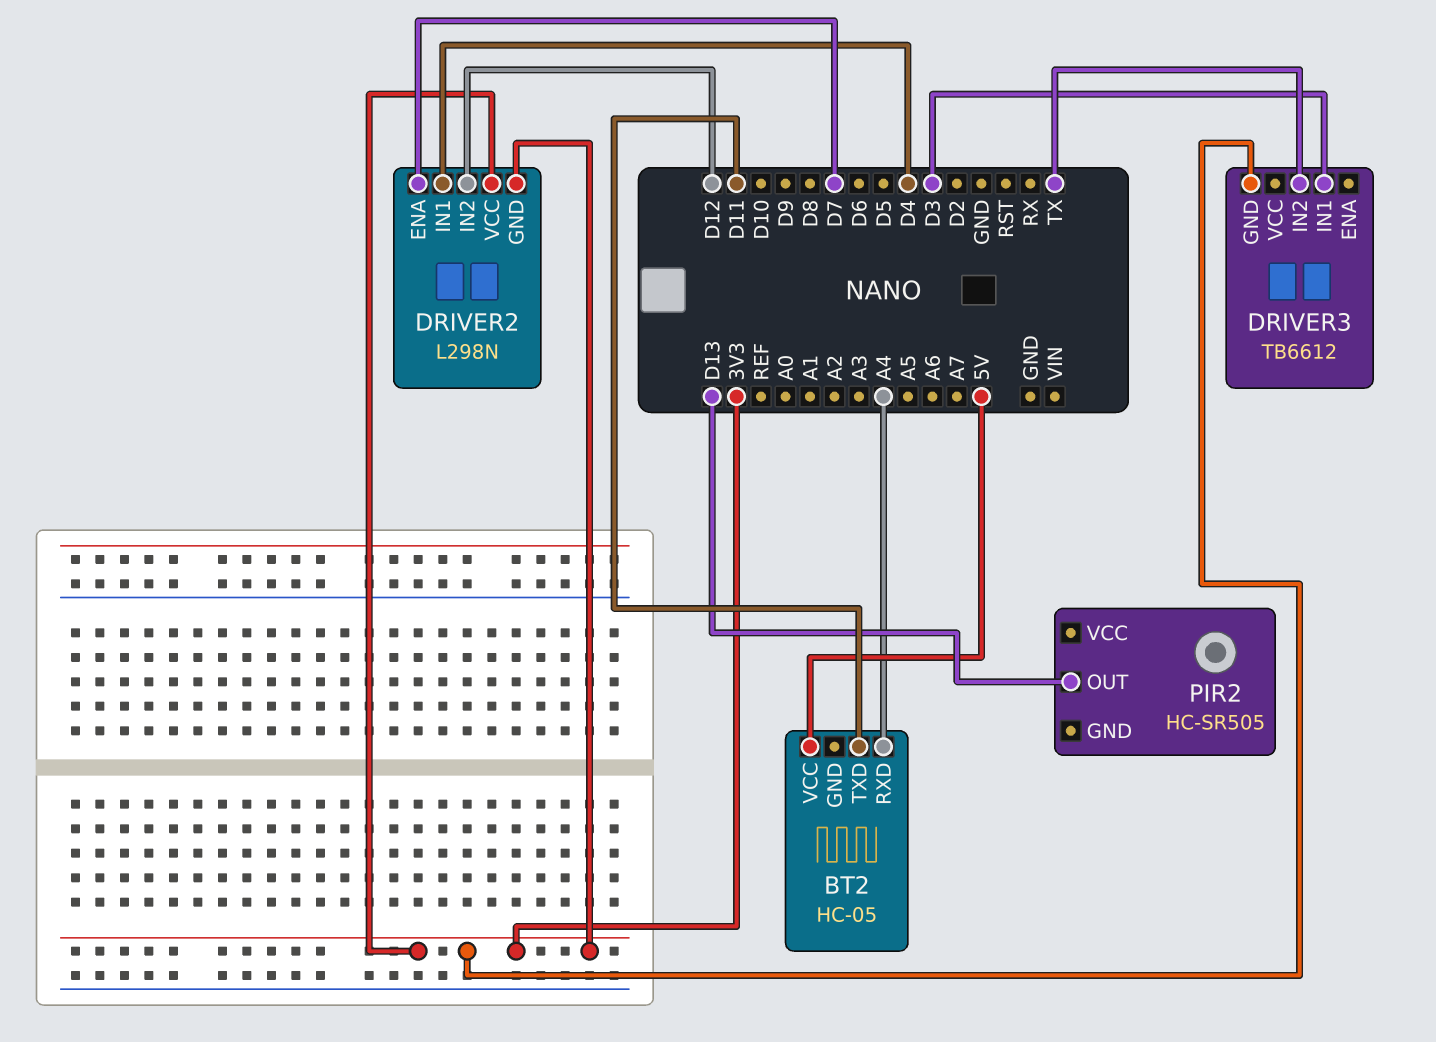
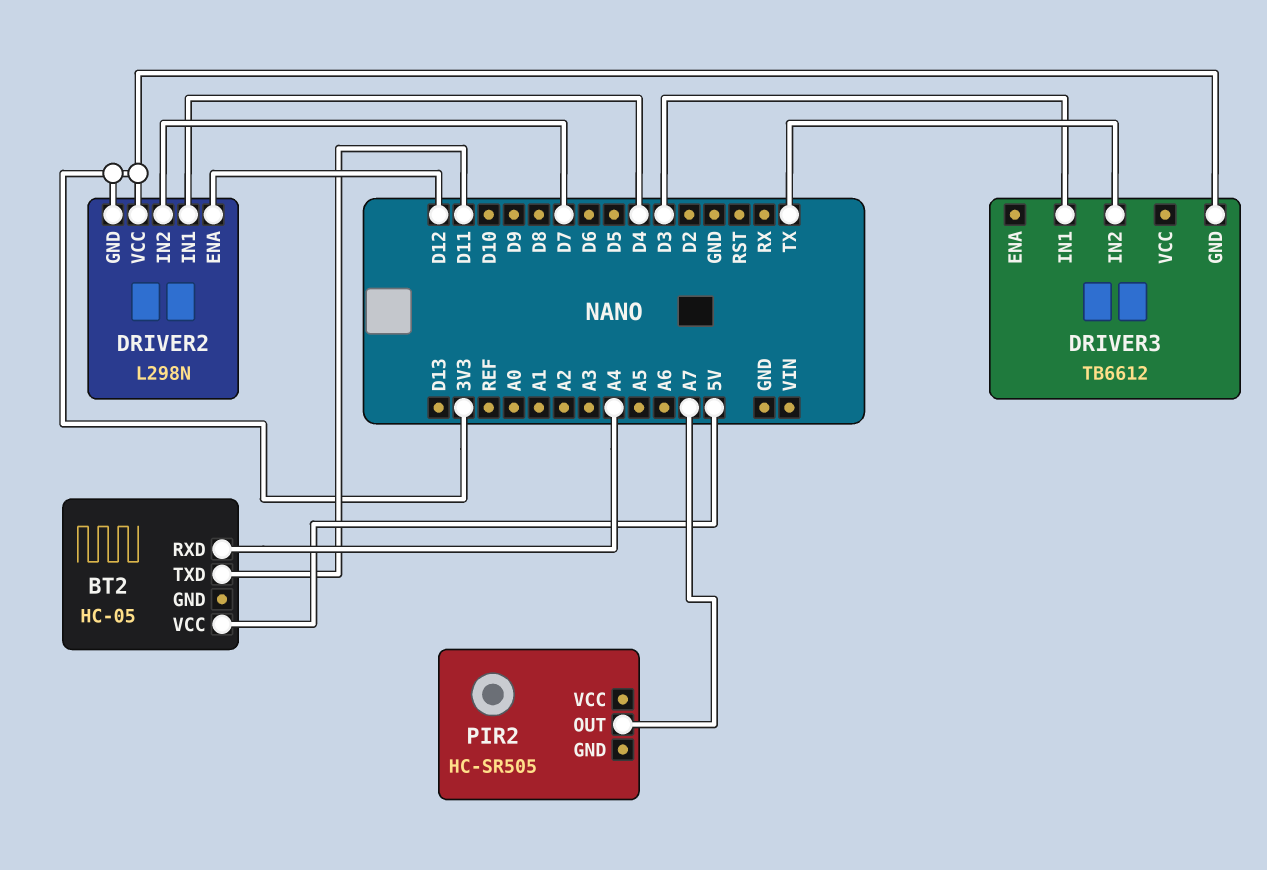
DRIVER2 pin ENA: D7 -> D12
DRIVER2 pin IN2: D12 -> D7
PIR2 pin OUT: D13 -> A7

